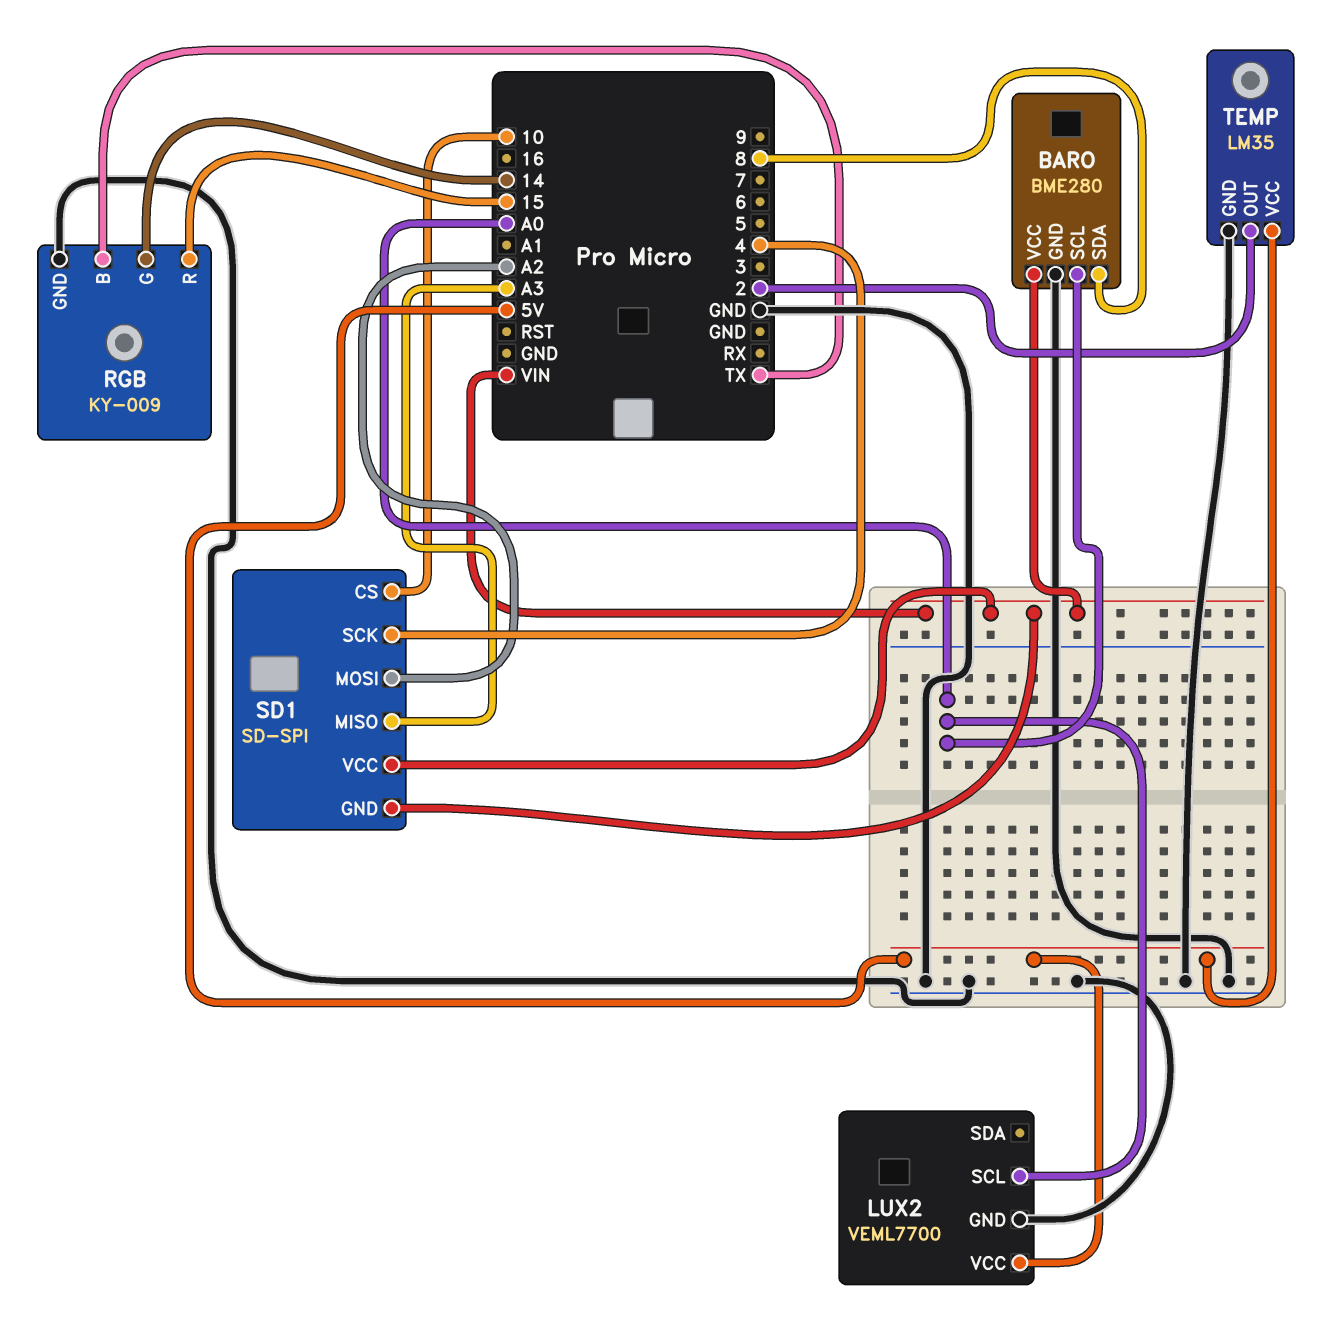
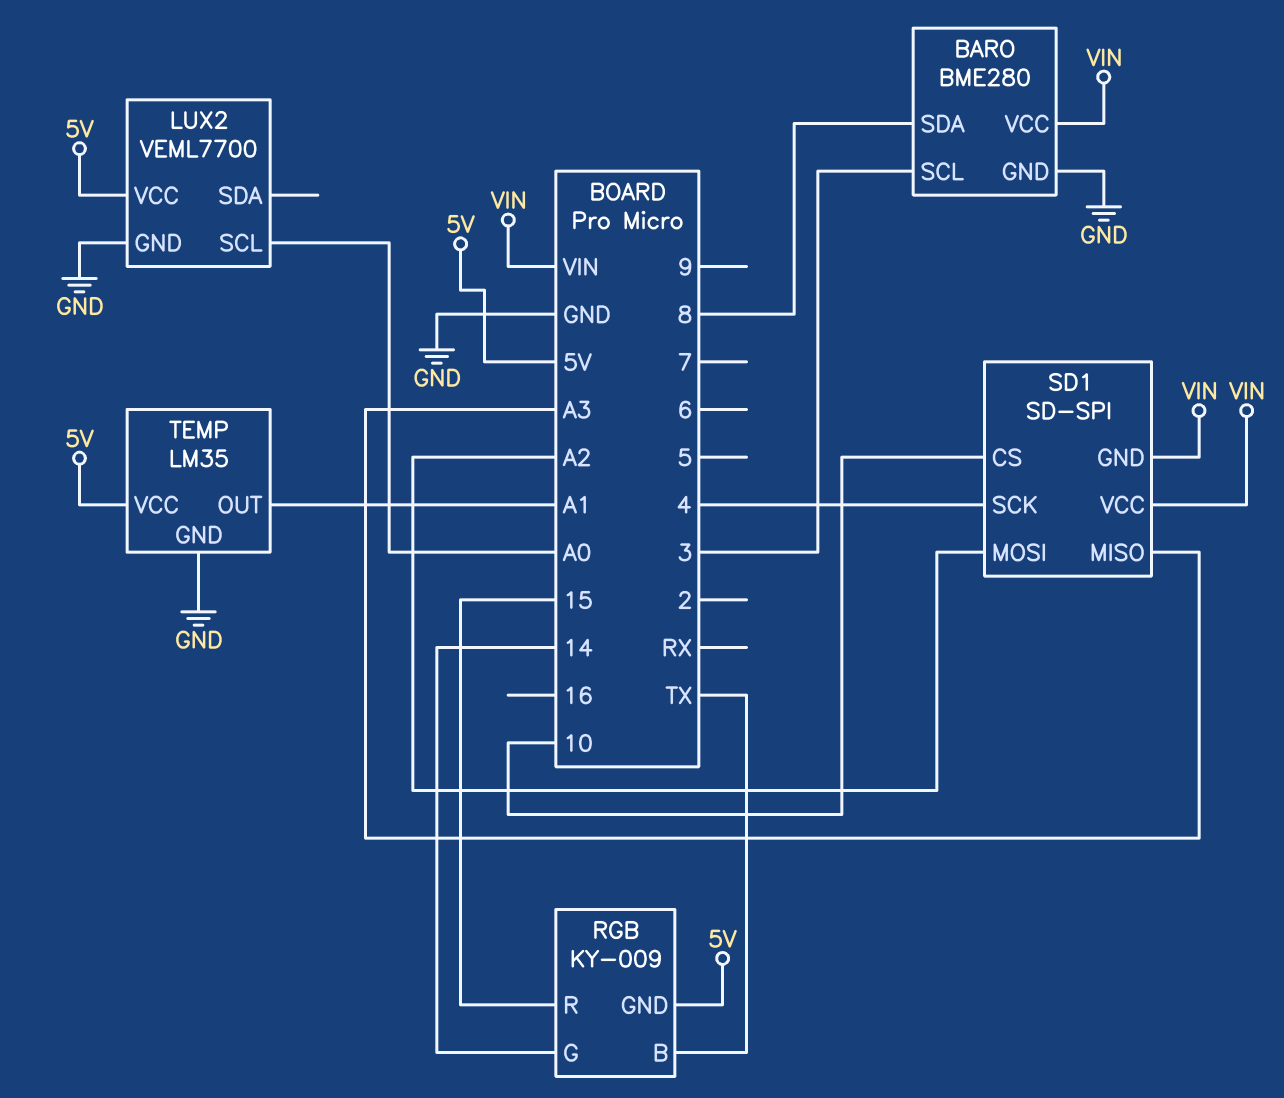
BARO pin SCL: A0 -> 3
RGB pin GND: GND -> 5V
TEMP pin OUT: 2 -> A1

